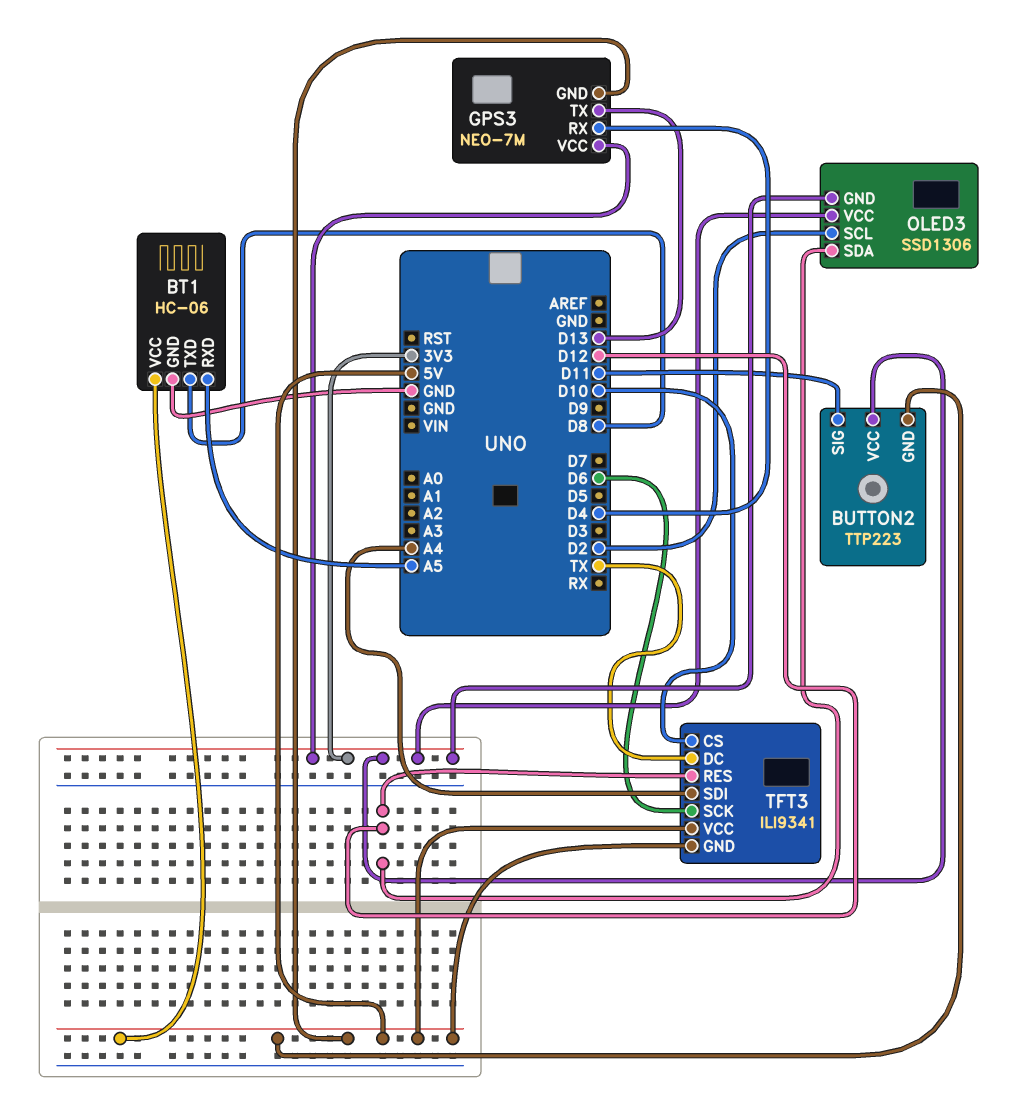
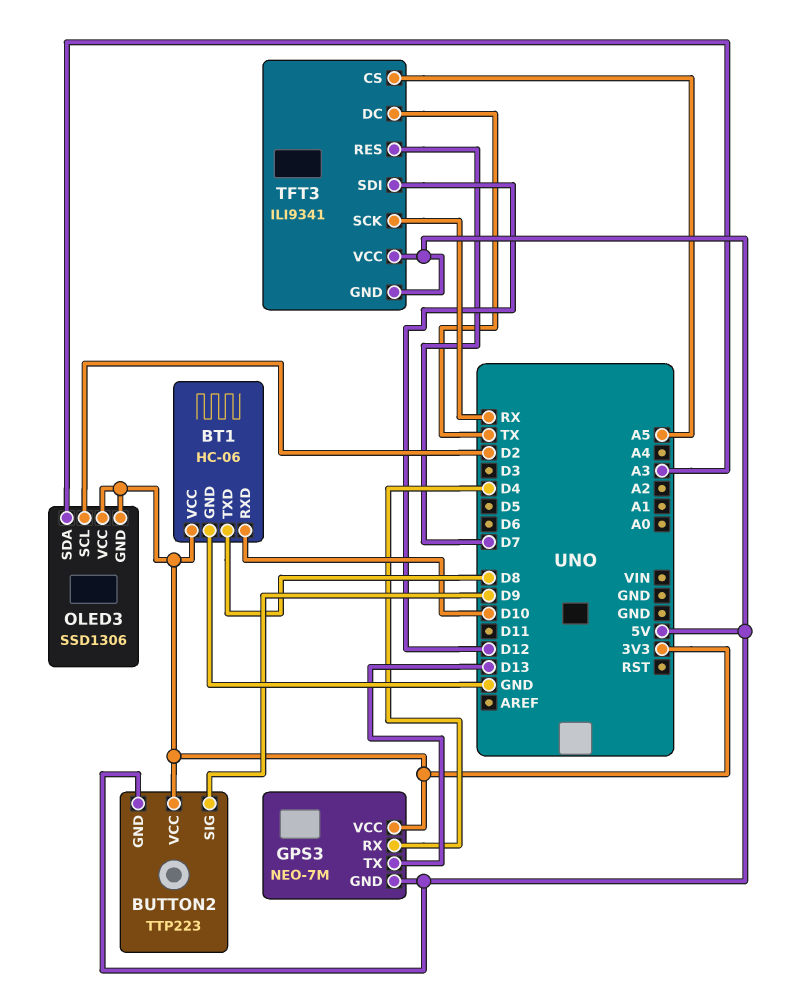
BT1 pin RXD: A5 -> D10
BT1 pin VCC: 5V -> 3V3
BUTTON2 pin SIG: D11 -> D9
OLED3 pin SDA: D12 -> A3
TFT3 pin CS: D10 -> A5
TFT3 pin RES: D12 -> D7
TFT3 pin SCK: D6 -> RX
TFT3 pin SDI: A4 -> D12

